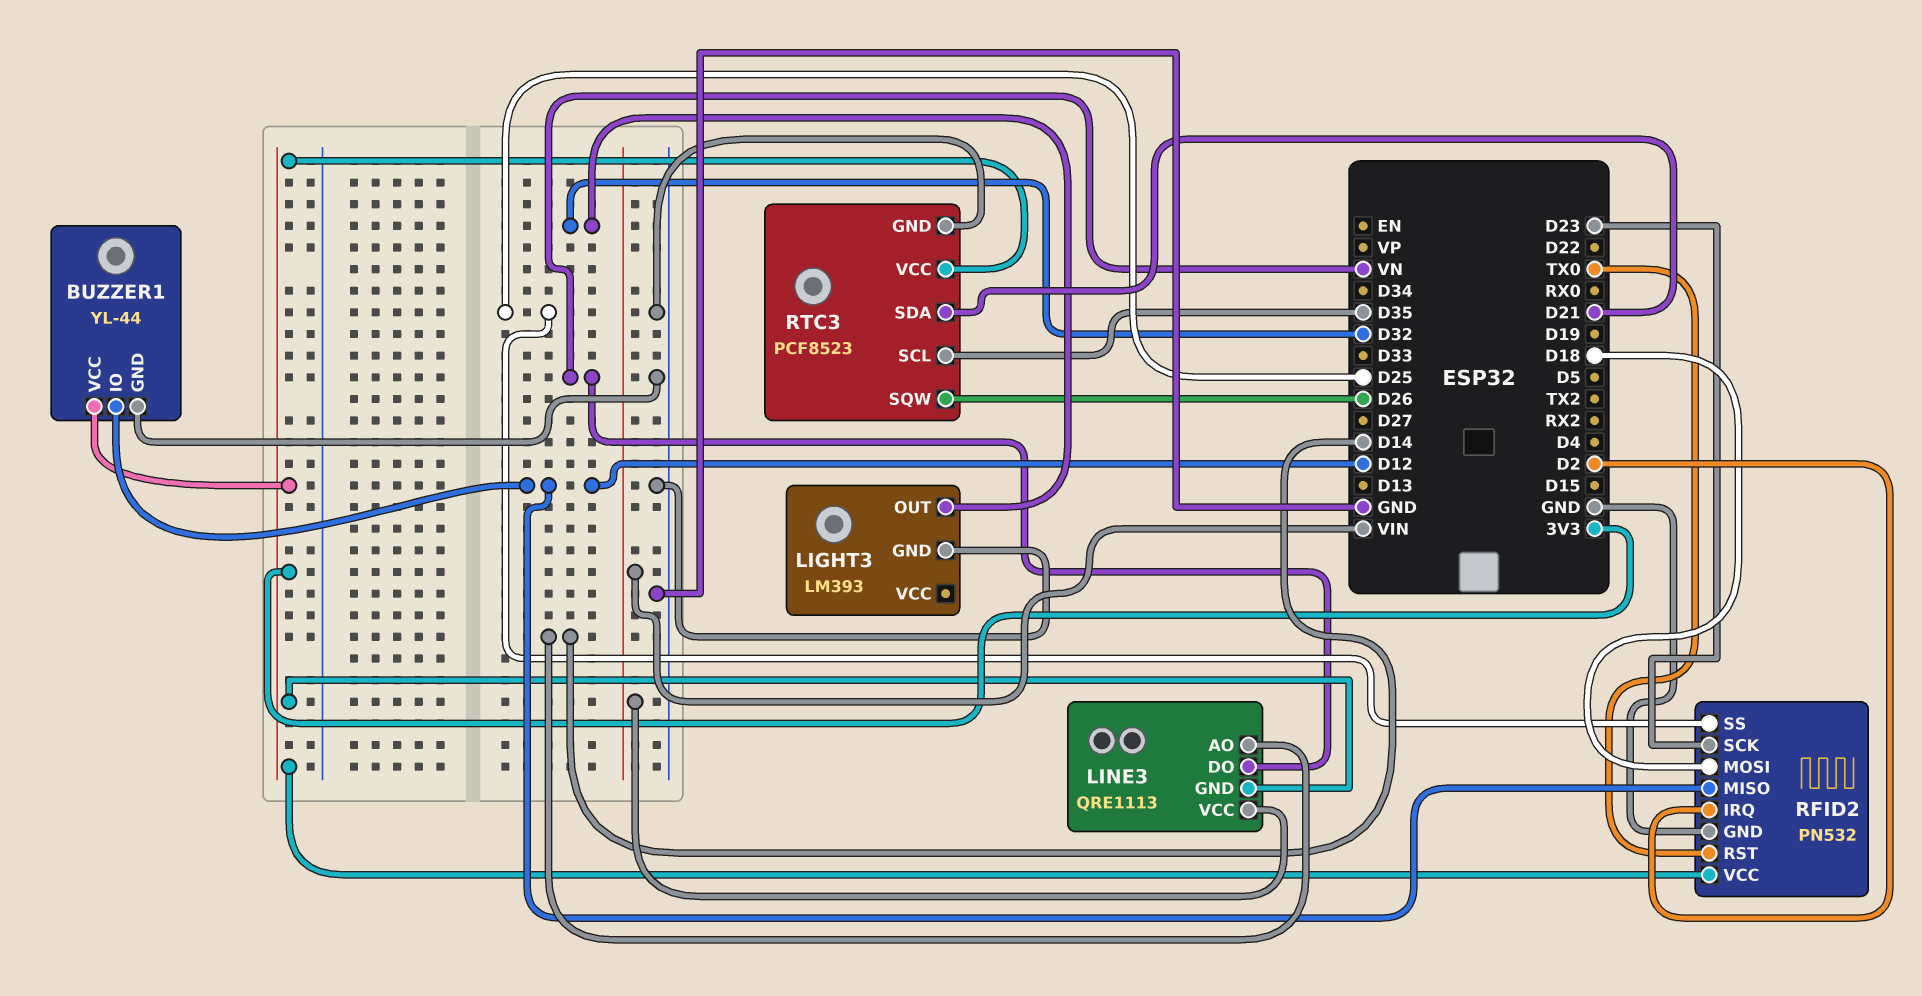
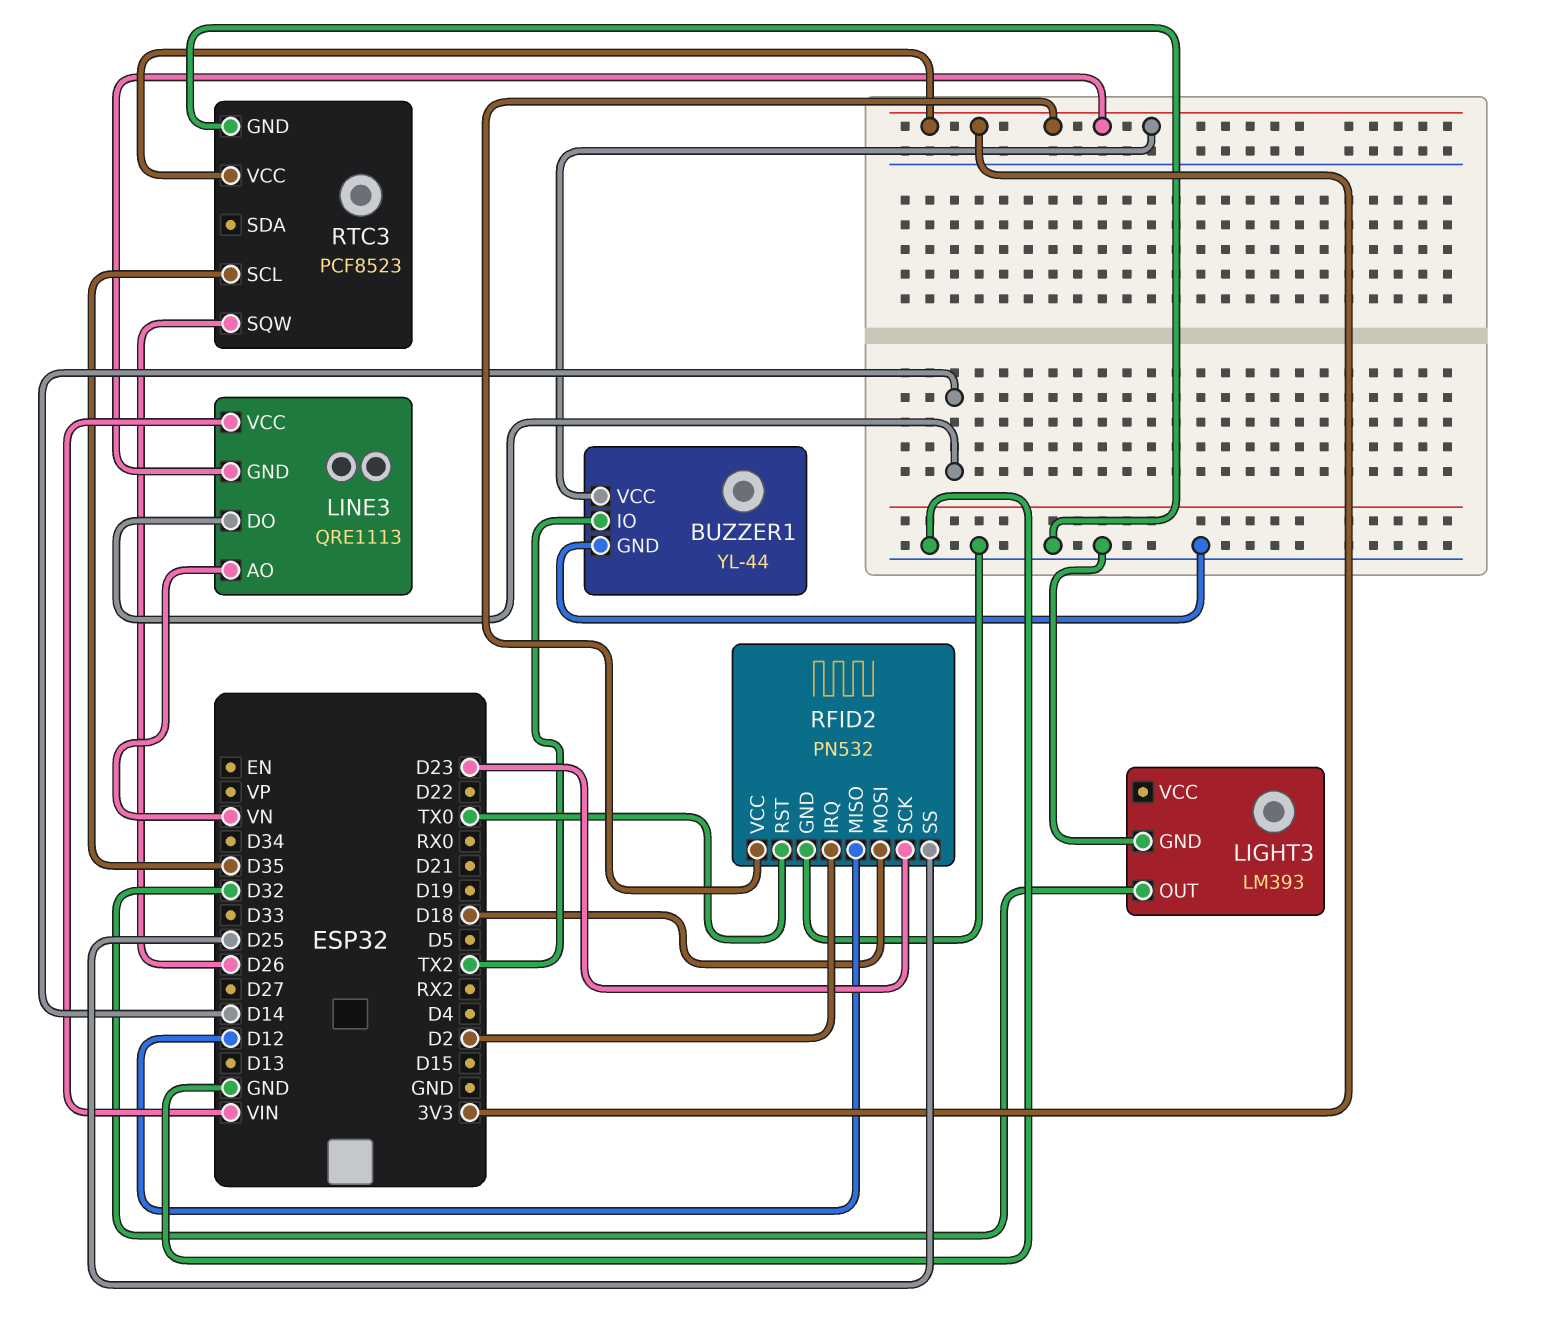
BUZZER1 pin IO: D12 -> TX2
LINE3 pin AO: D14 -> VN
LINE3 pin DO: VN -> D14
RTC3 pin SDA: D21 -> none

